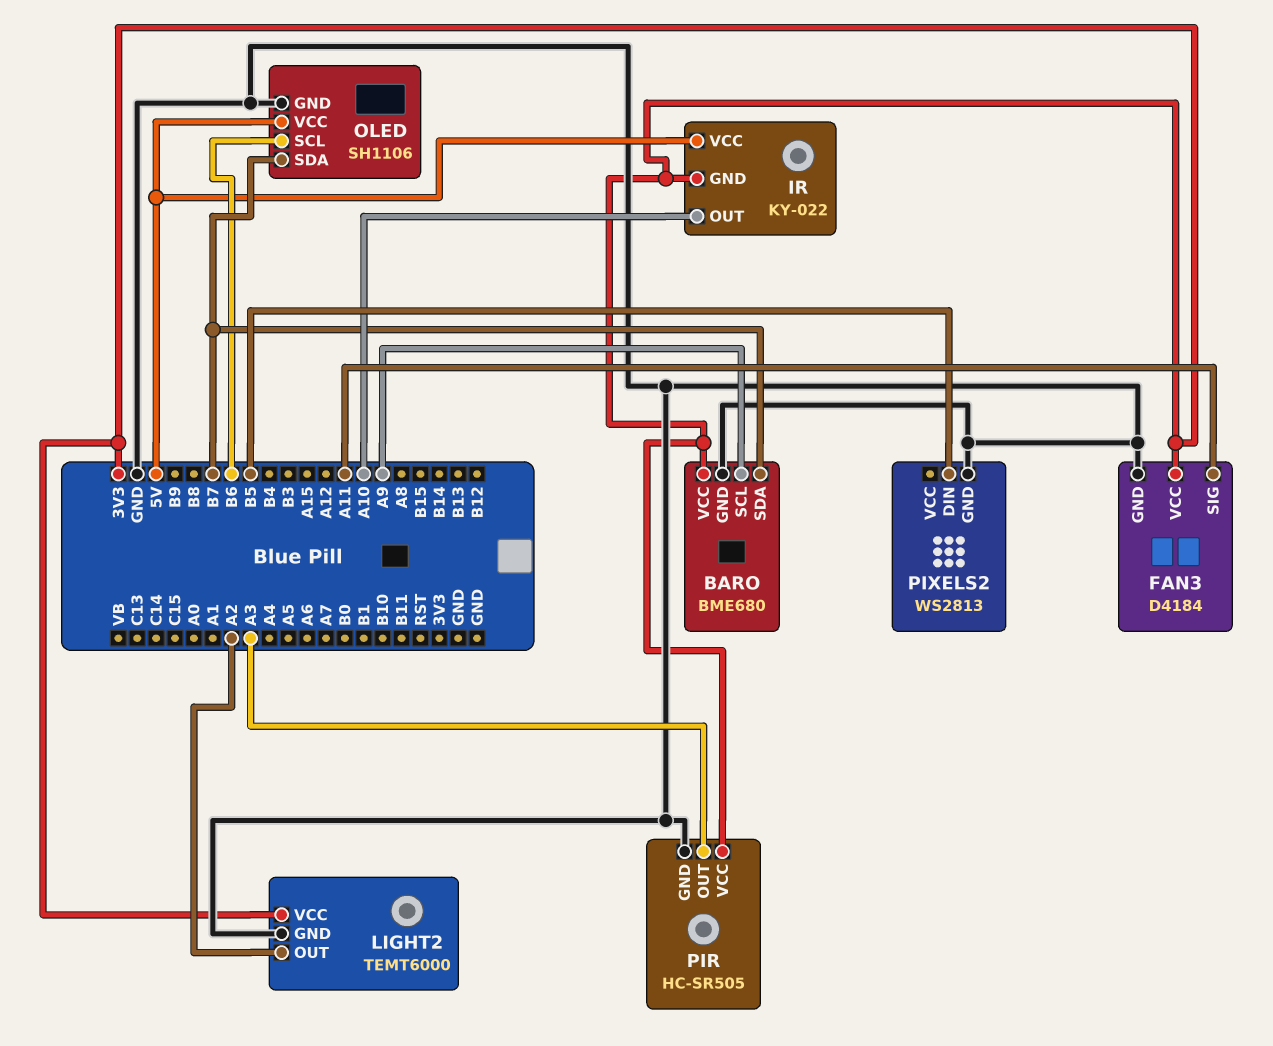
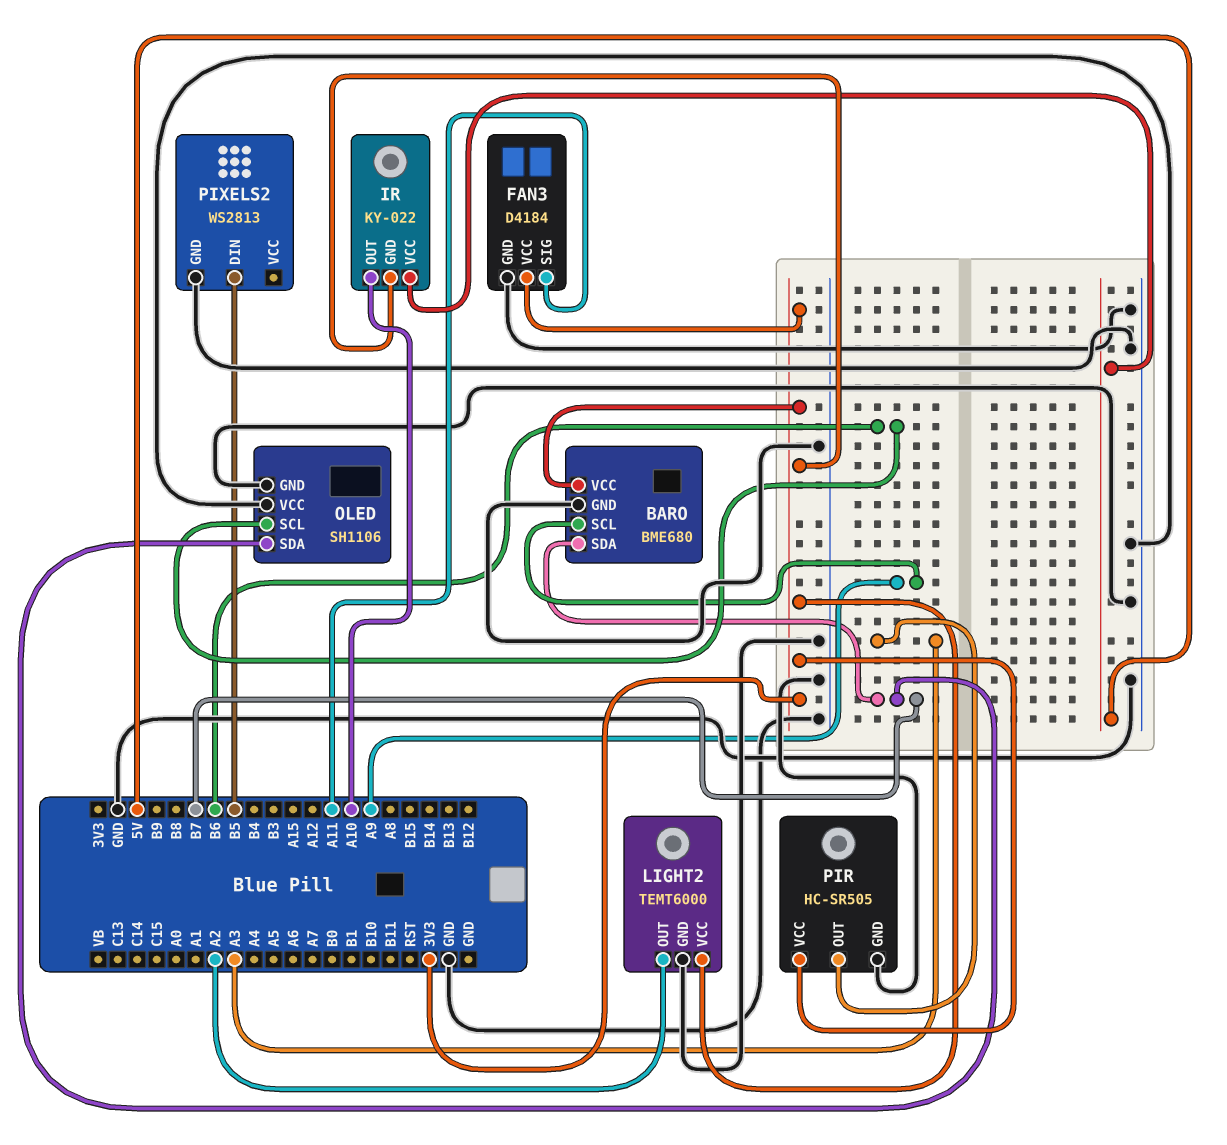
OLED pin VCC: 5V -> GND

